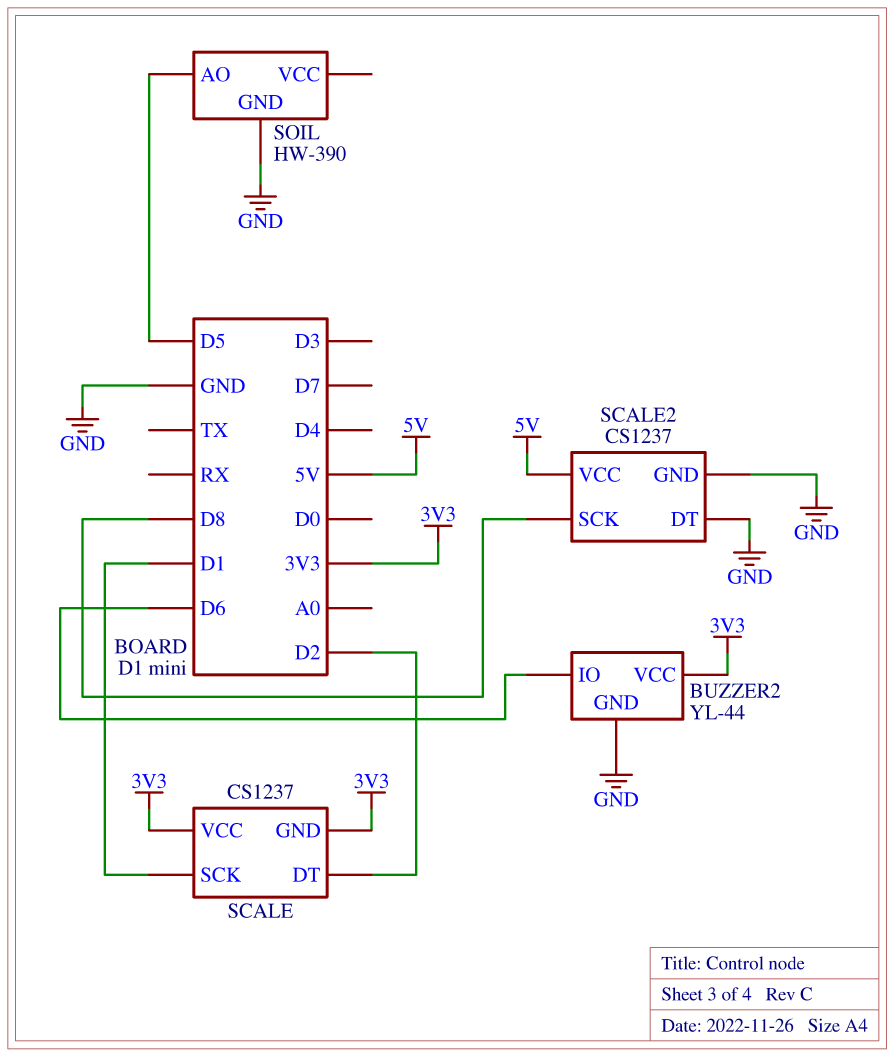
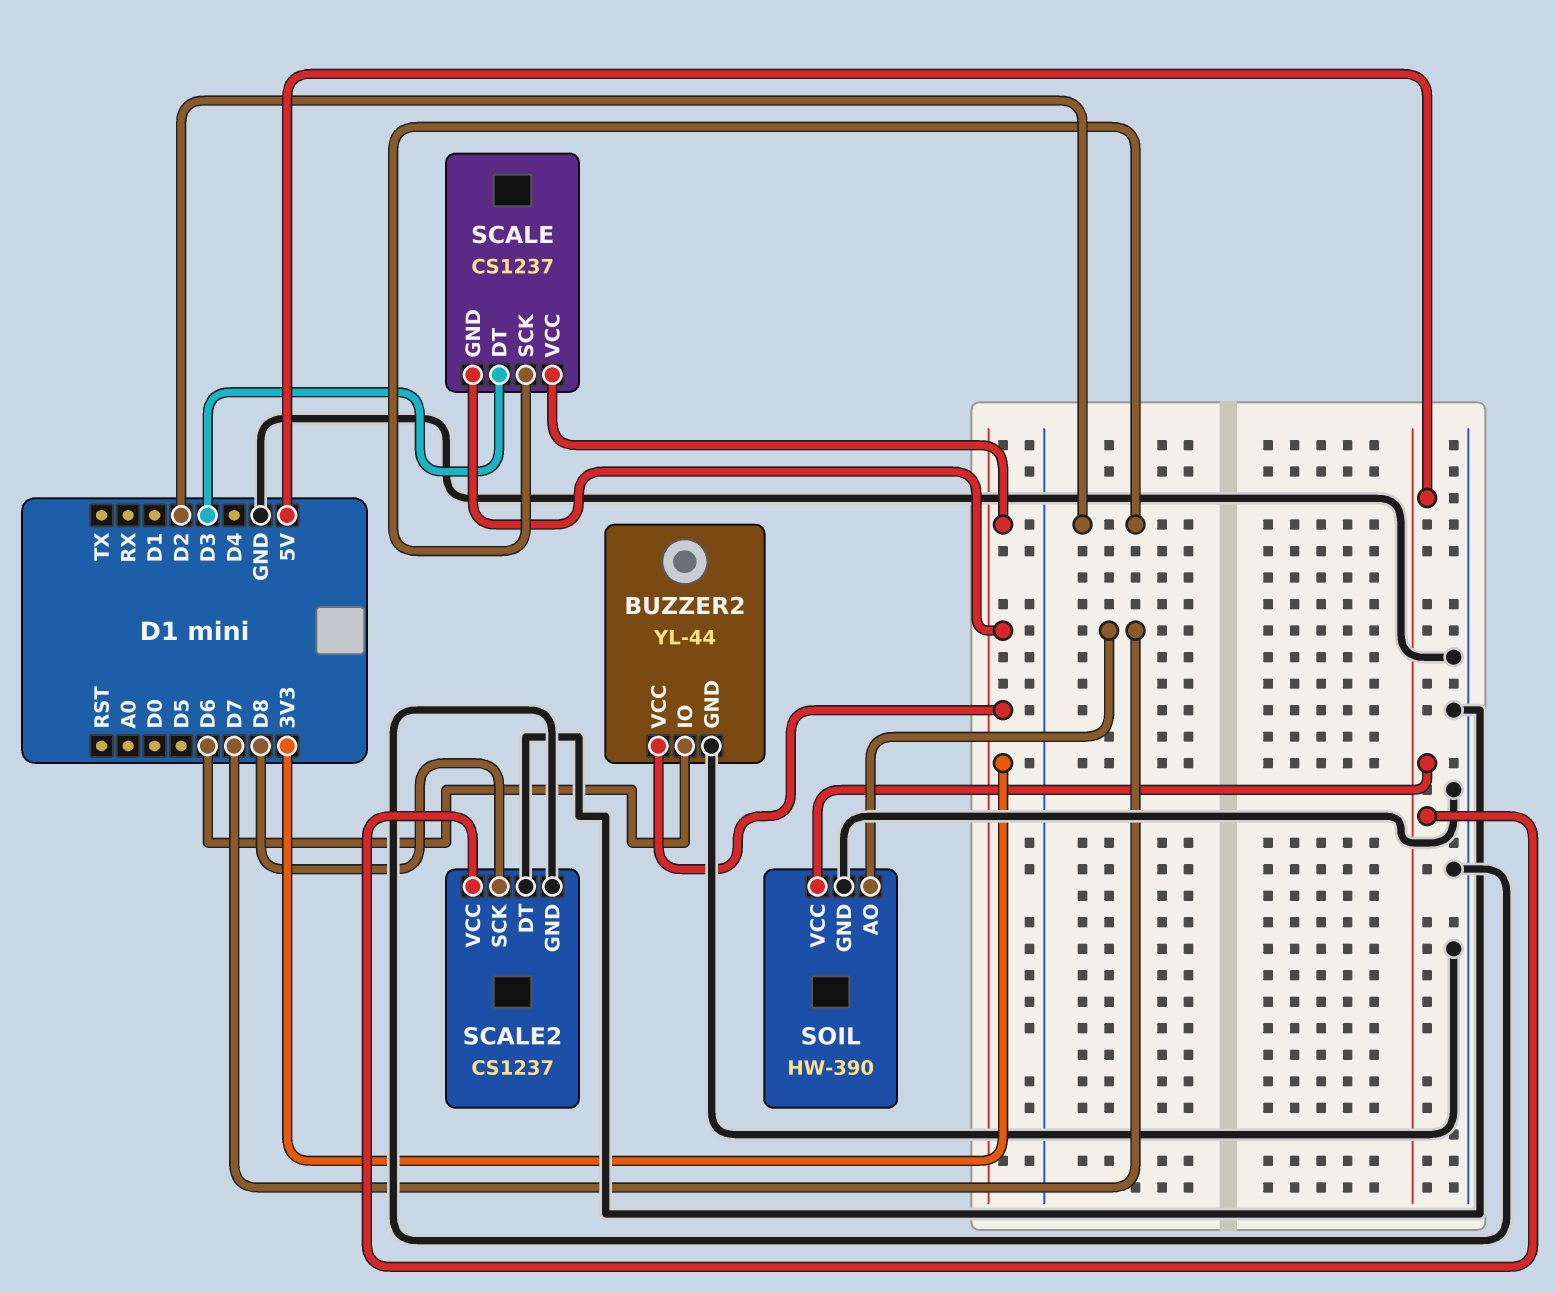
SCALE pin DT: D2 -> D3
SCALE pin SCK: D1 -> D2
SOIL pin AO: D5 -> D7
SOIL pin VCC: none -> 5V

